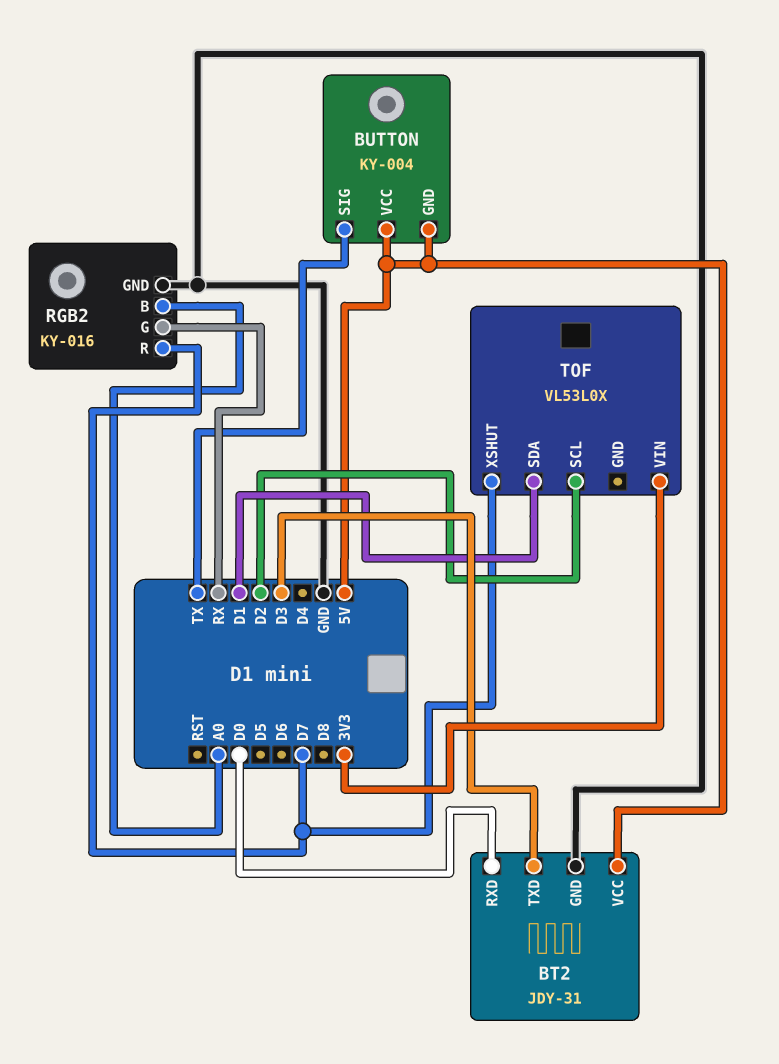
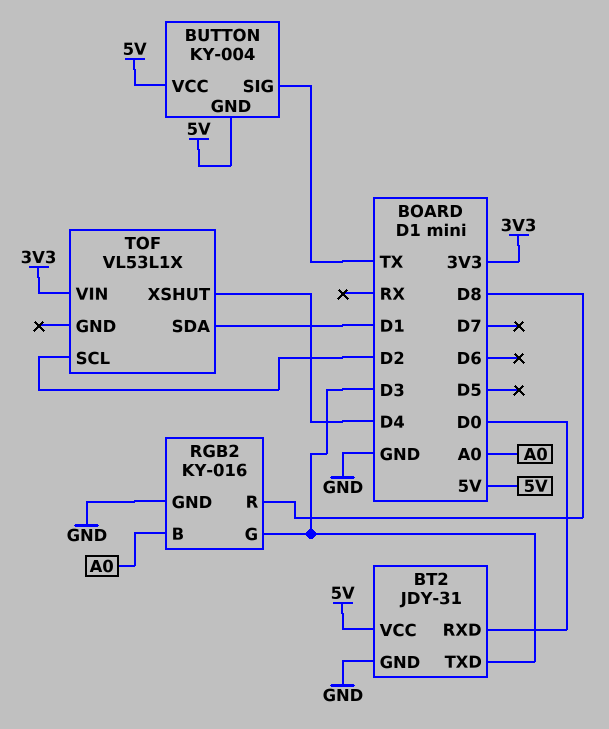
RGB2 pin G: RX -> D3
RGB2 pin R: D7 -> D8
TOF: VL53L0X -> VL53L1X
TOF pin XSHUT: D7 -> D4

